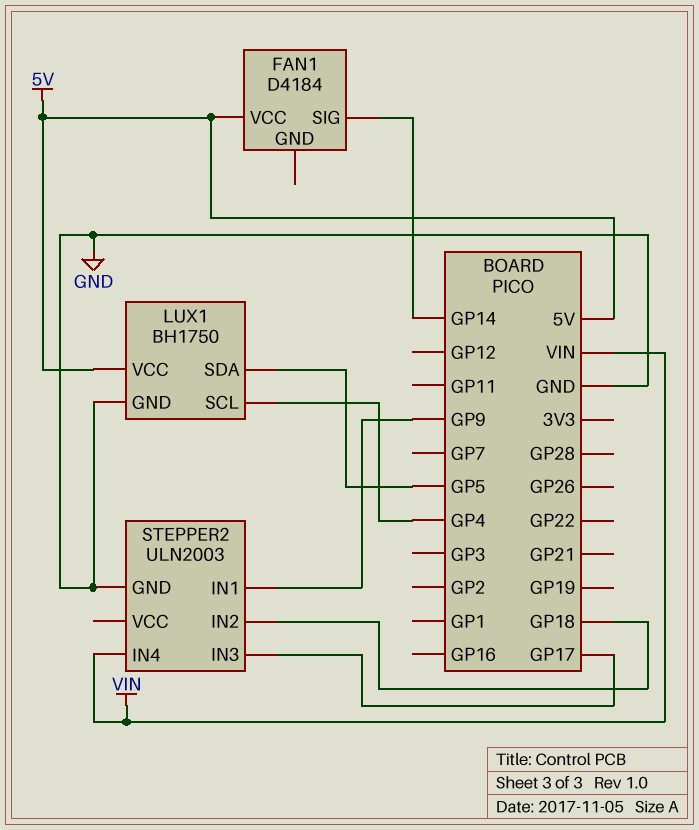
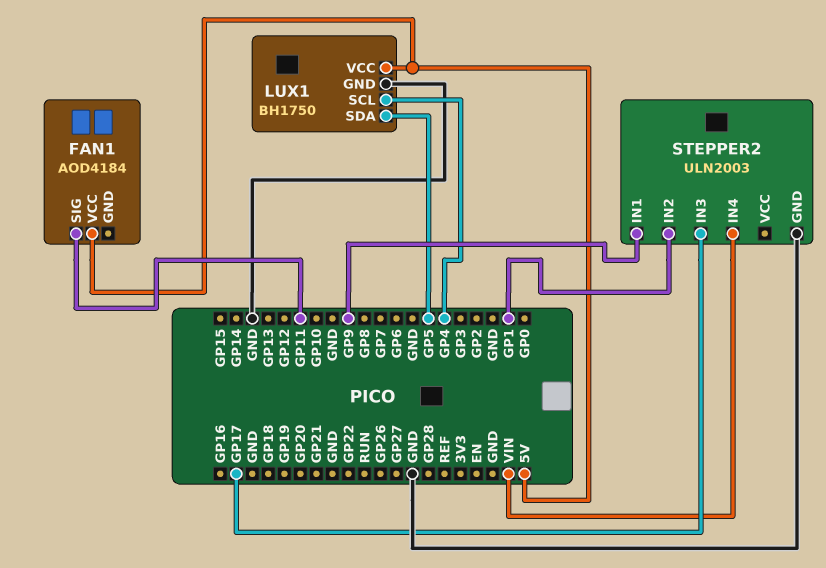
FAN1: D4184 -> AOD4184
FAN1 pin SIG: GP14 -> GP11
STEPPER2 pin IN2: GP18 -> GP1

